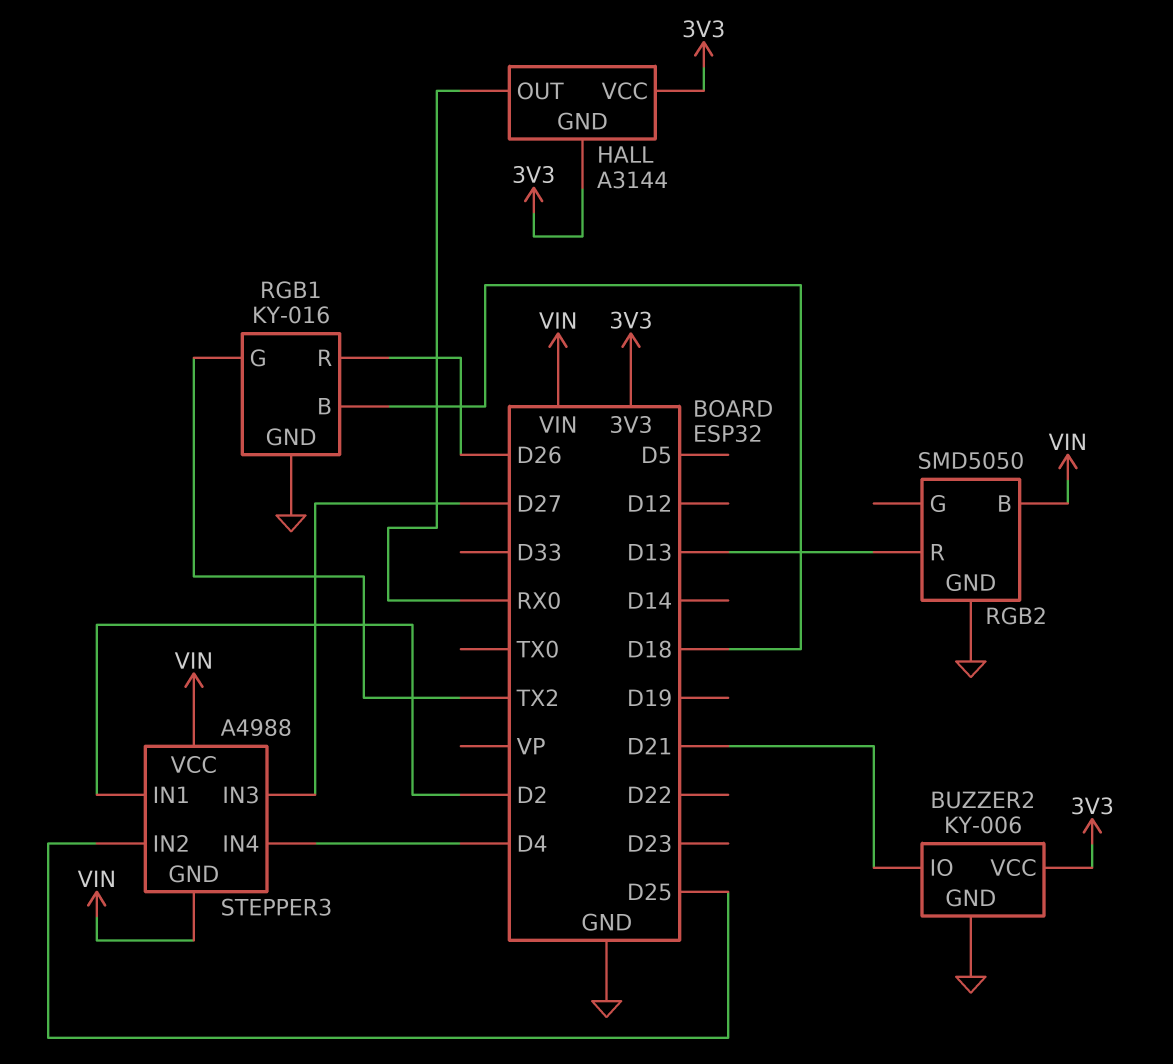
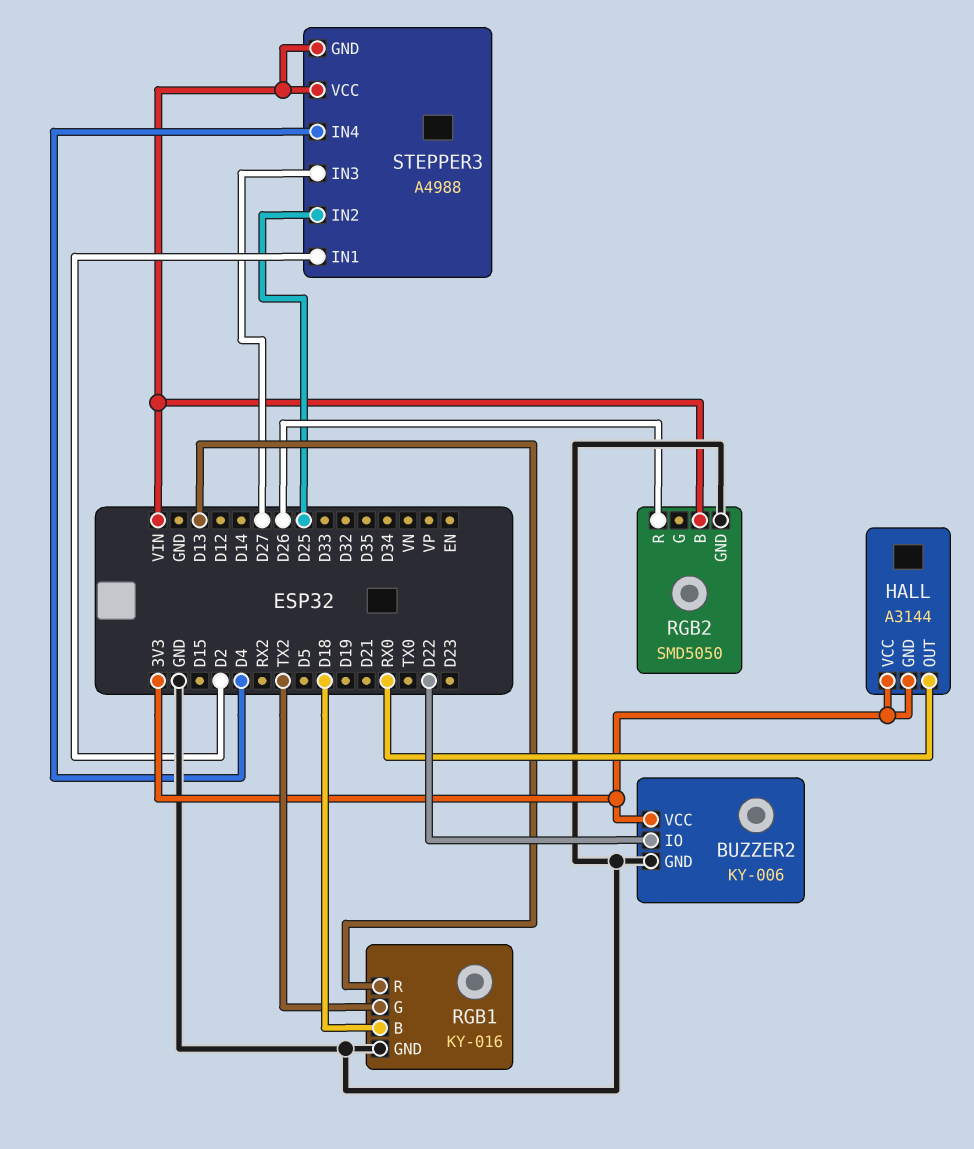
BUZZER2 pin IO: D21 -> D22
RGB1 pin R: D26 -> D13
RGB2 pin R: D13 -> D26

